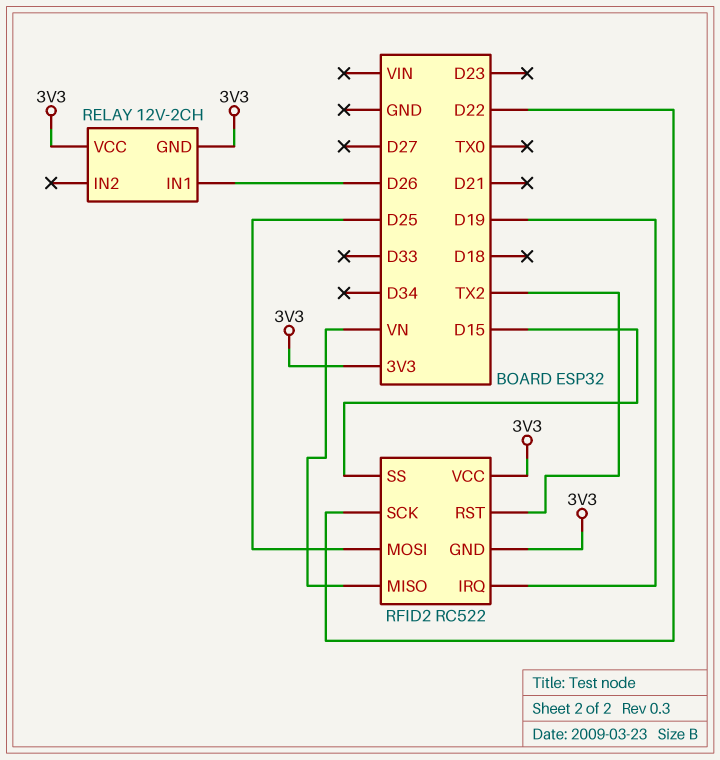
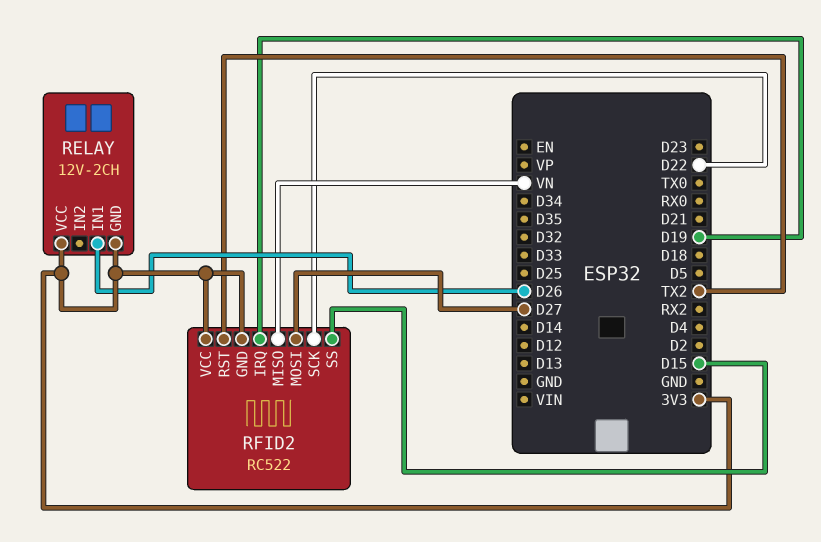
RFID2 pin MOSI: D25 -> D27

